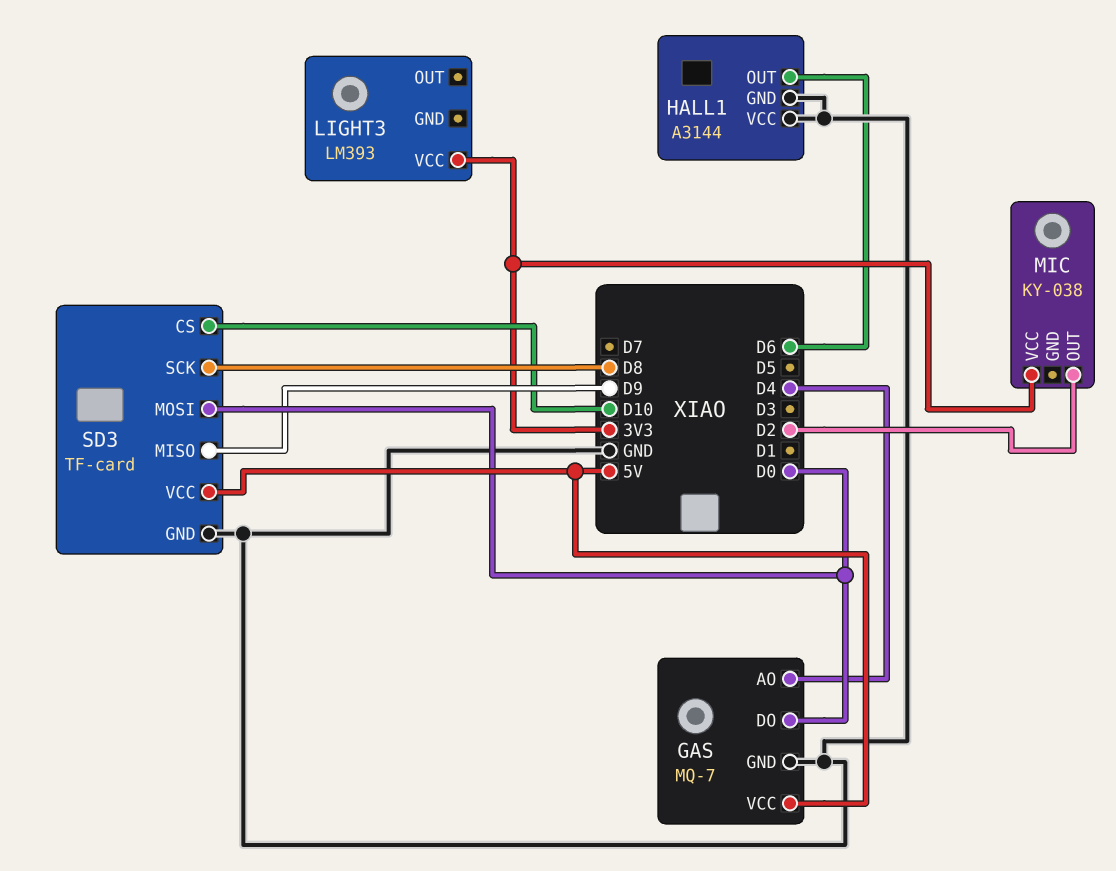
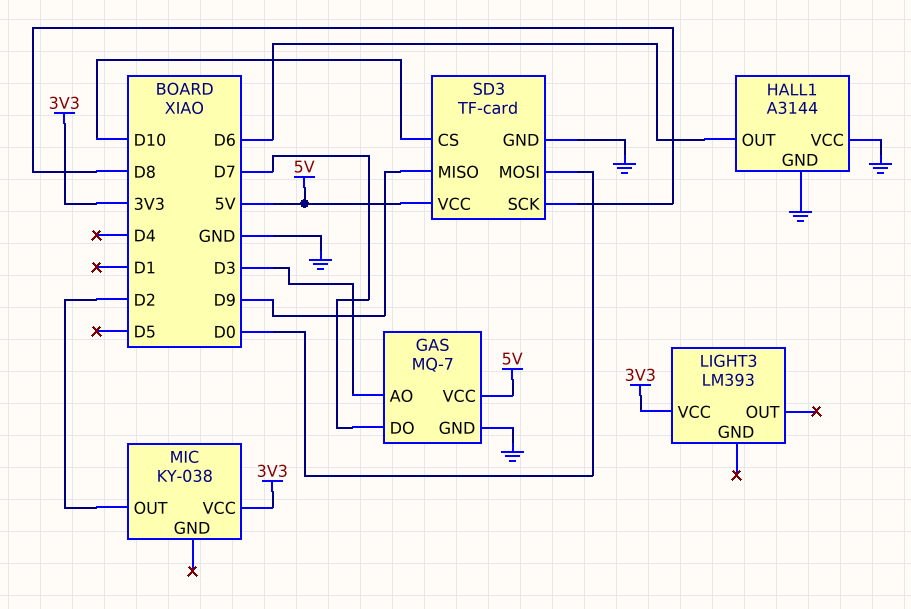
GAS pin AO: D4 -> D3
GAS pin DO: D0 -> D7

